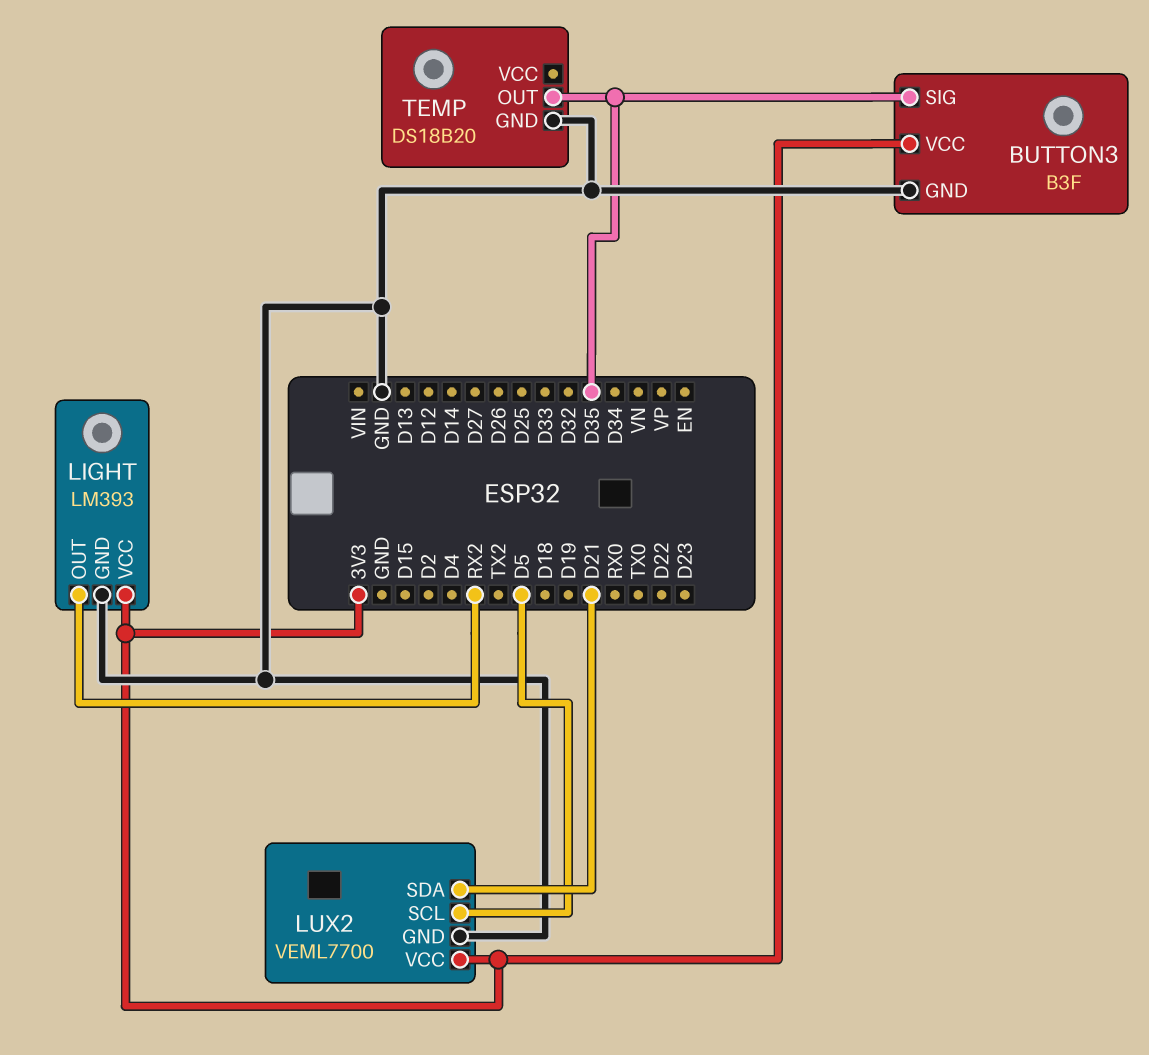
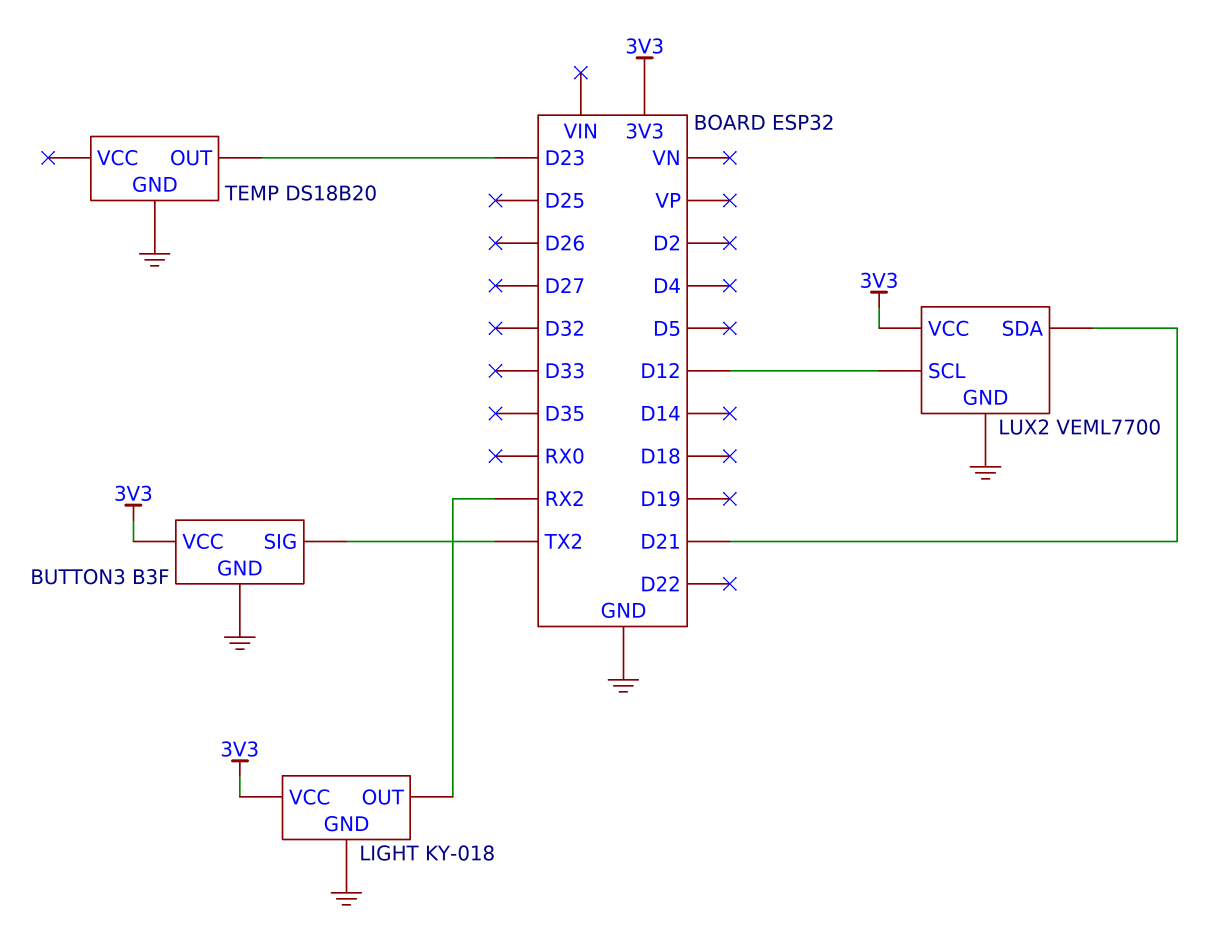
BUTTON3 pin SIG: D35 -> TX2
LIGHT: LM393 -> KY-018
LUX2 pin SCL: D5 -> D12
TEMP pin OUT: D35 -> D23

